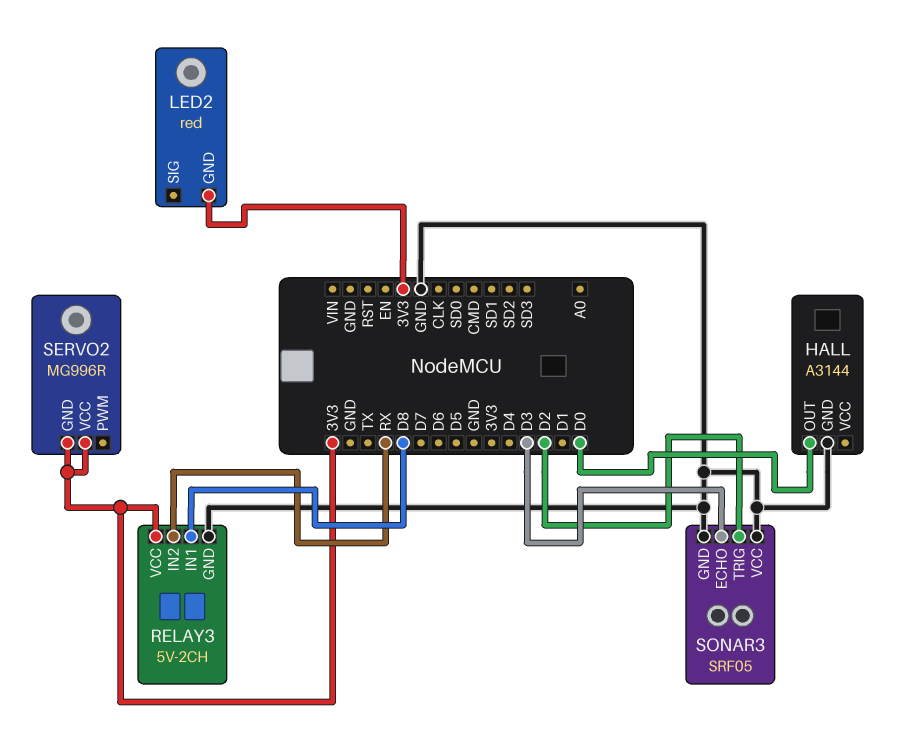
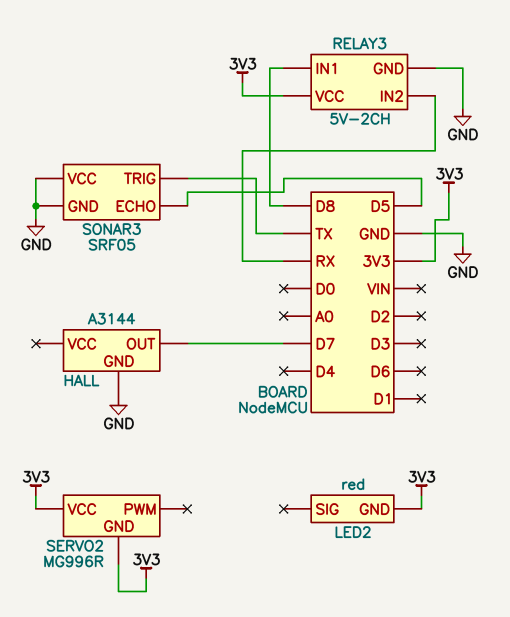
HALL pin OUT: D0 -> D7
SONAR3 pin ECHO: D3 -> D5
SONAR3 pin TRIG: D2 -> TX

